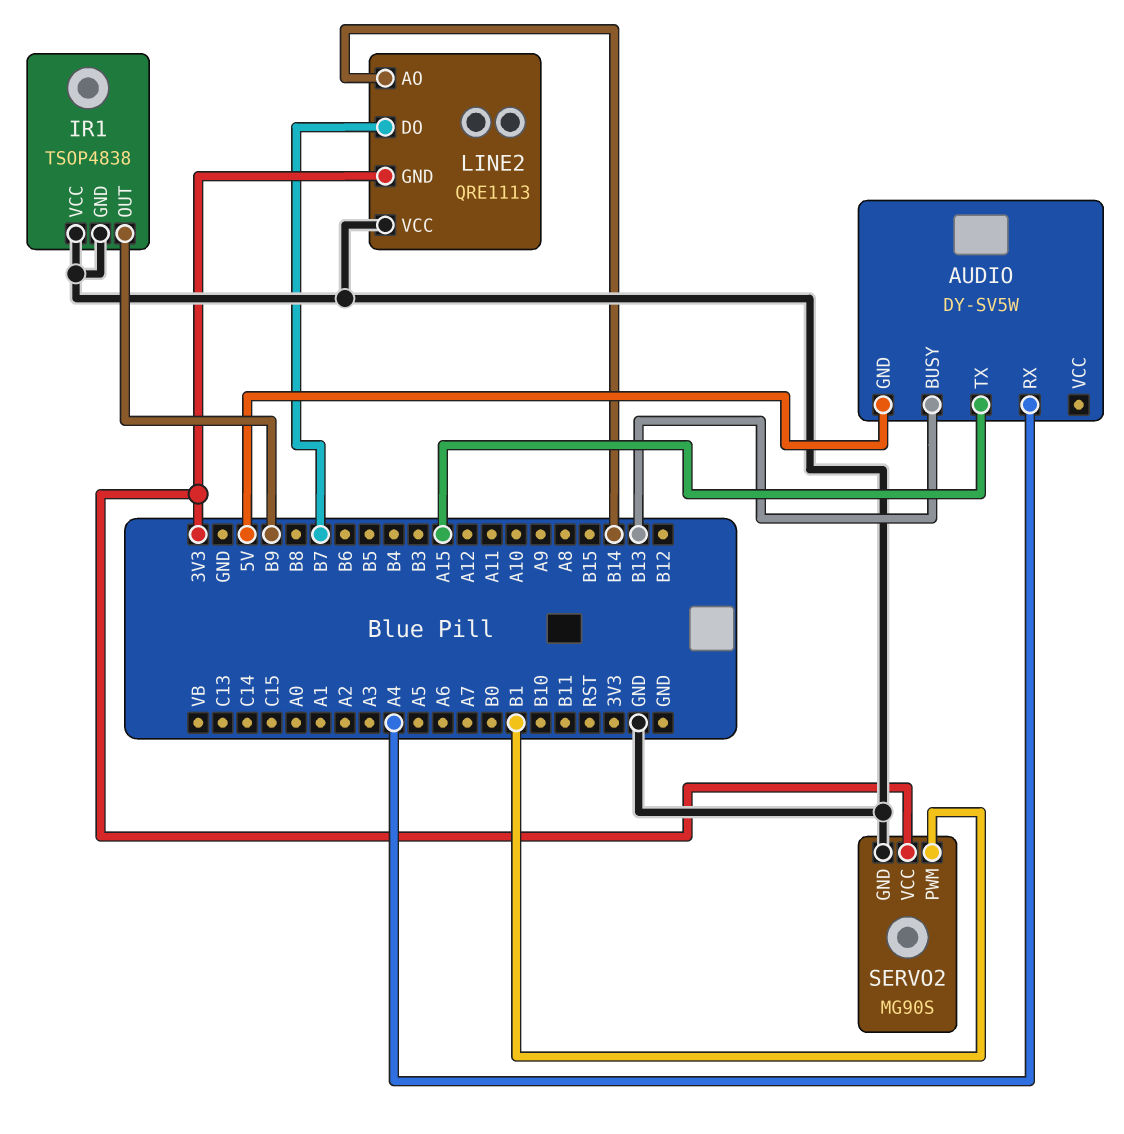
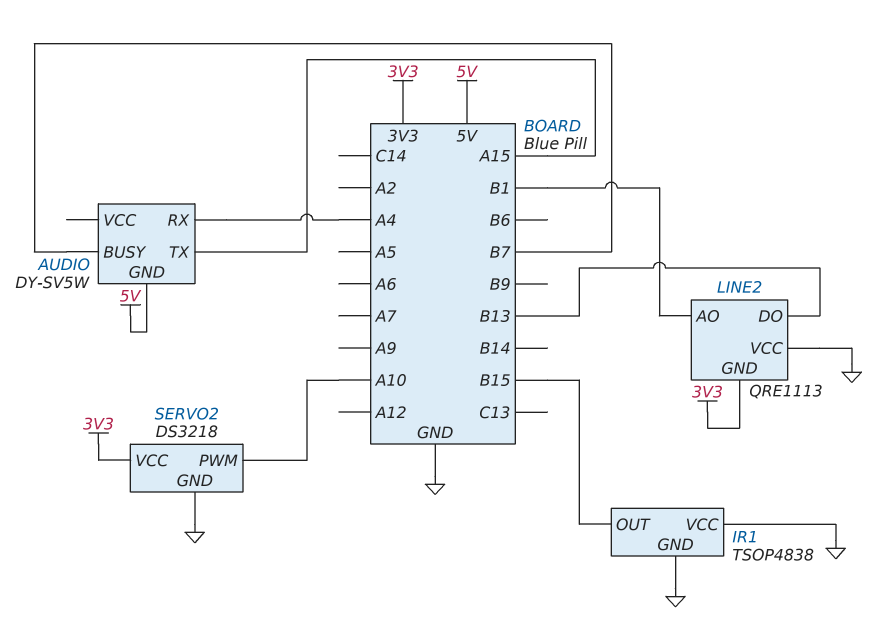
AUDIO pin BUSY: B13 -> B7
IR1 pin OUT: B9 -> B15
LINE2 pin AO: B14 -> B1
LINE2 pin DO: B7 -> B13
SERVO2: MG90S -> DS3218
SERVO2 pin PWM: B1 -> A10

